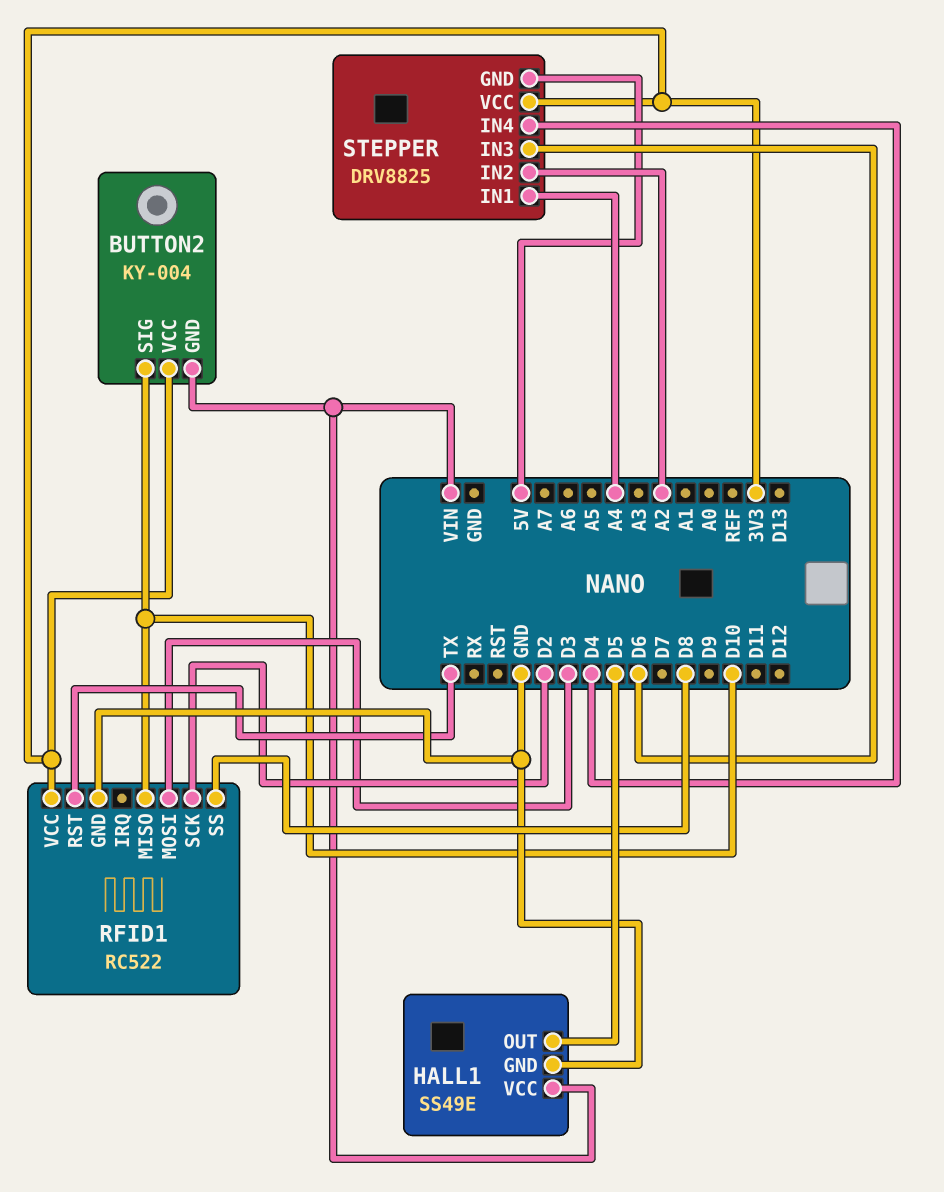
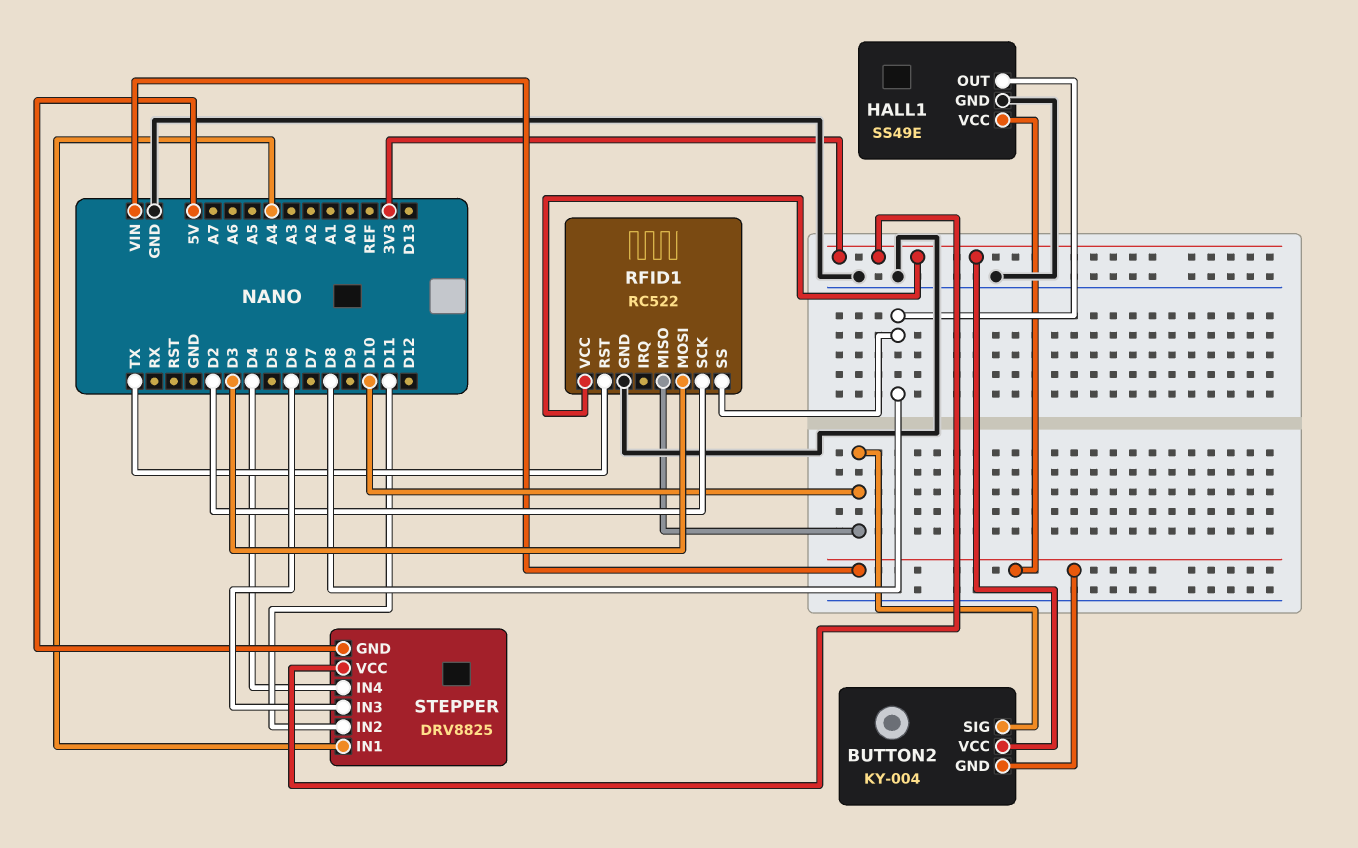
HALL1 pin OUT: D5 -> D8
STEPPER pin IN2: A2 -> D11

